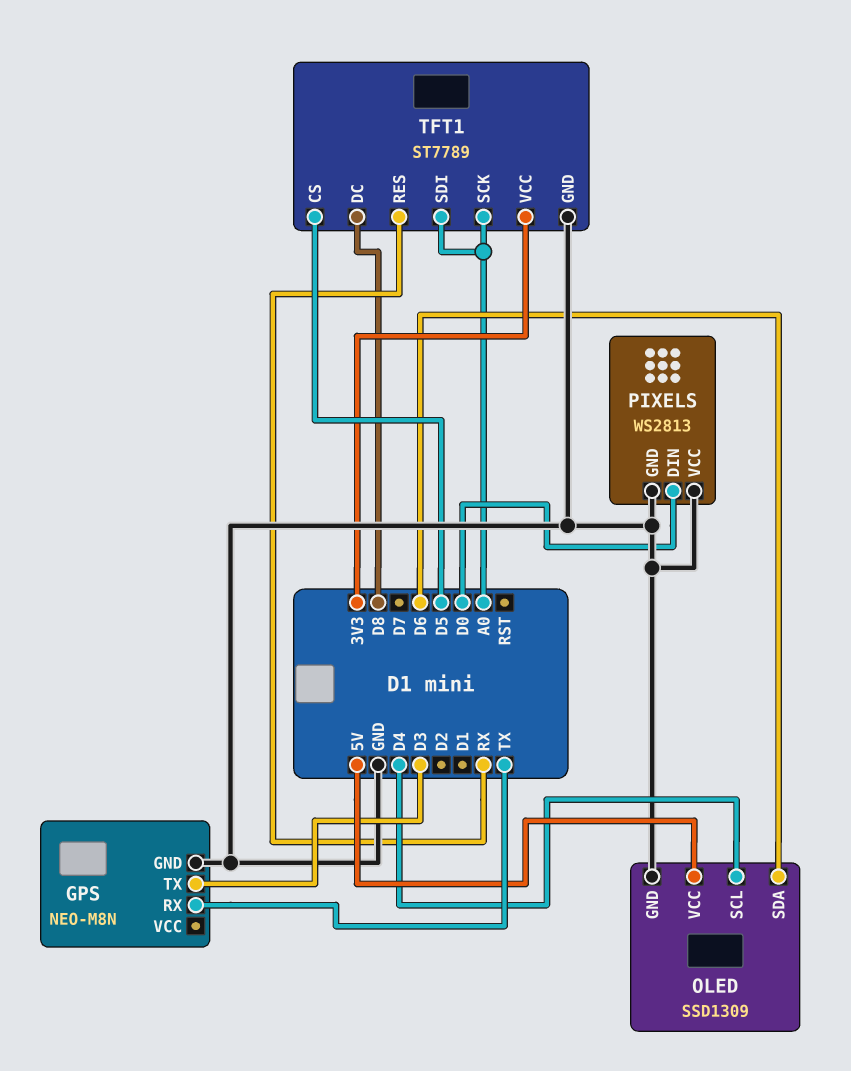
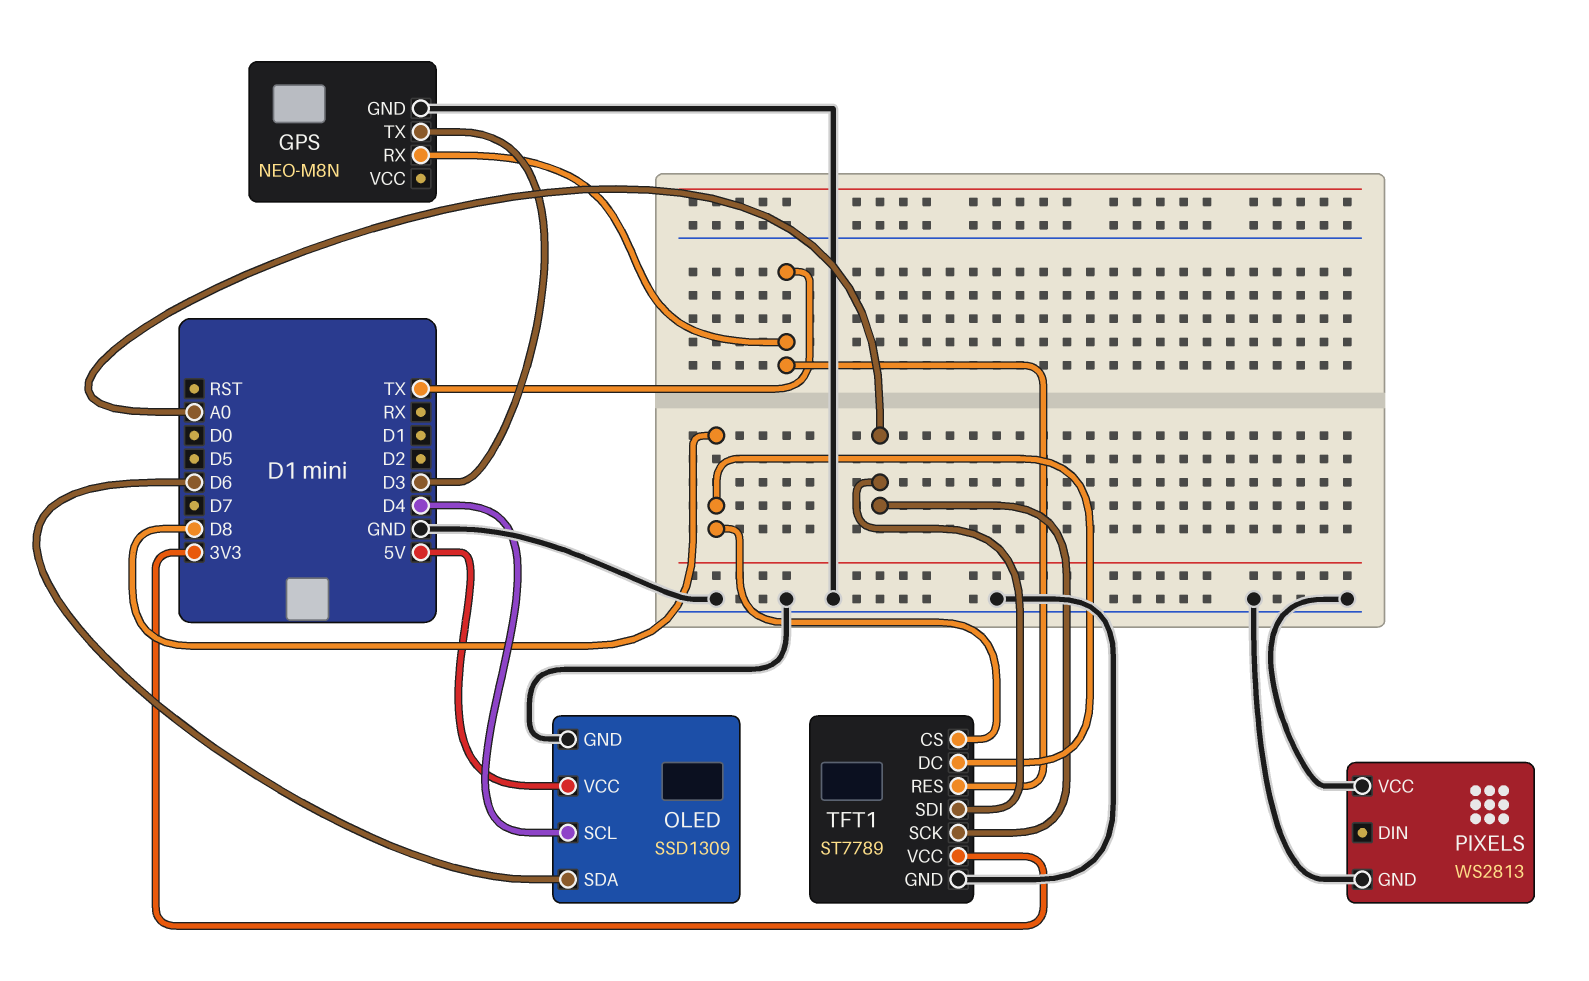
PIXELS pin DIN: D0 -> none
TFT1 pin CS: D5 -> D8
TFT1 pin RES: RX -> TX

